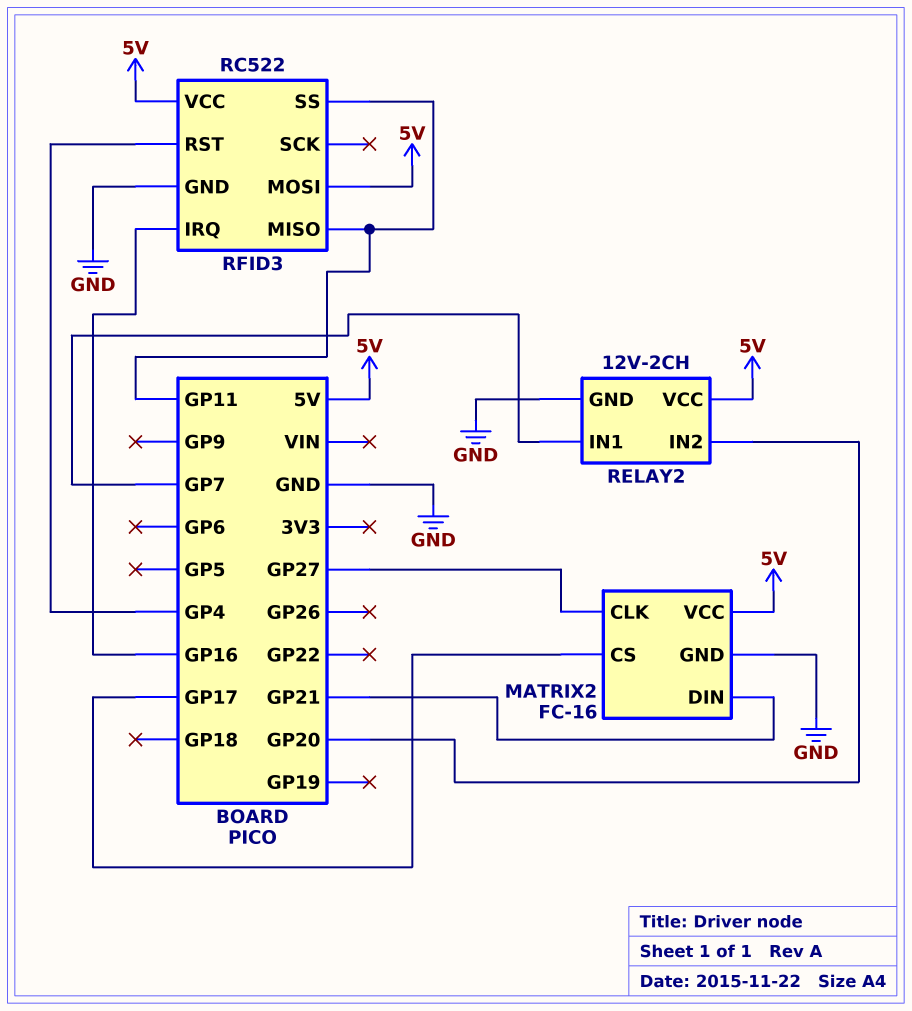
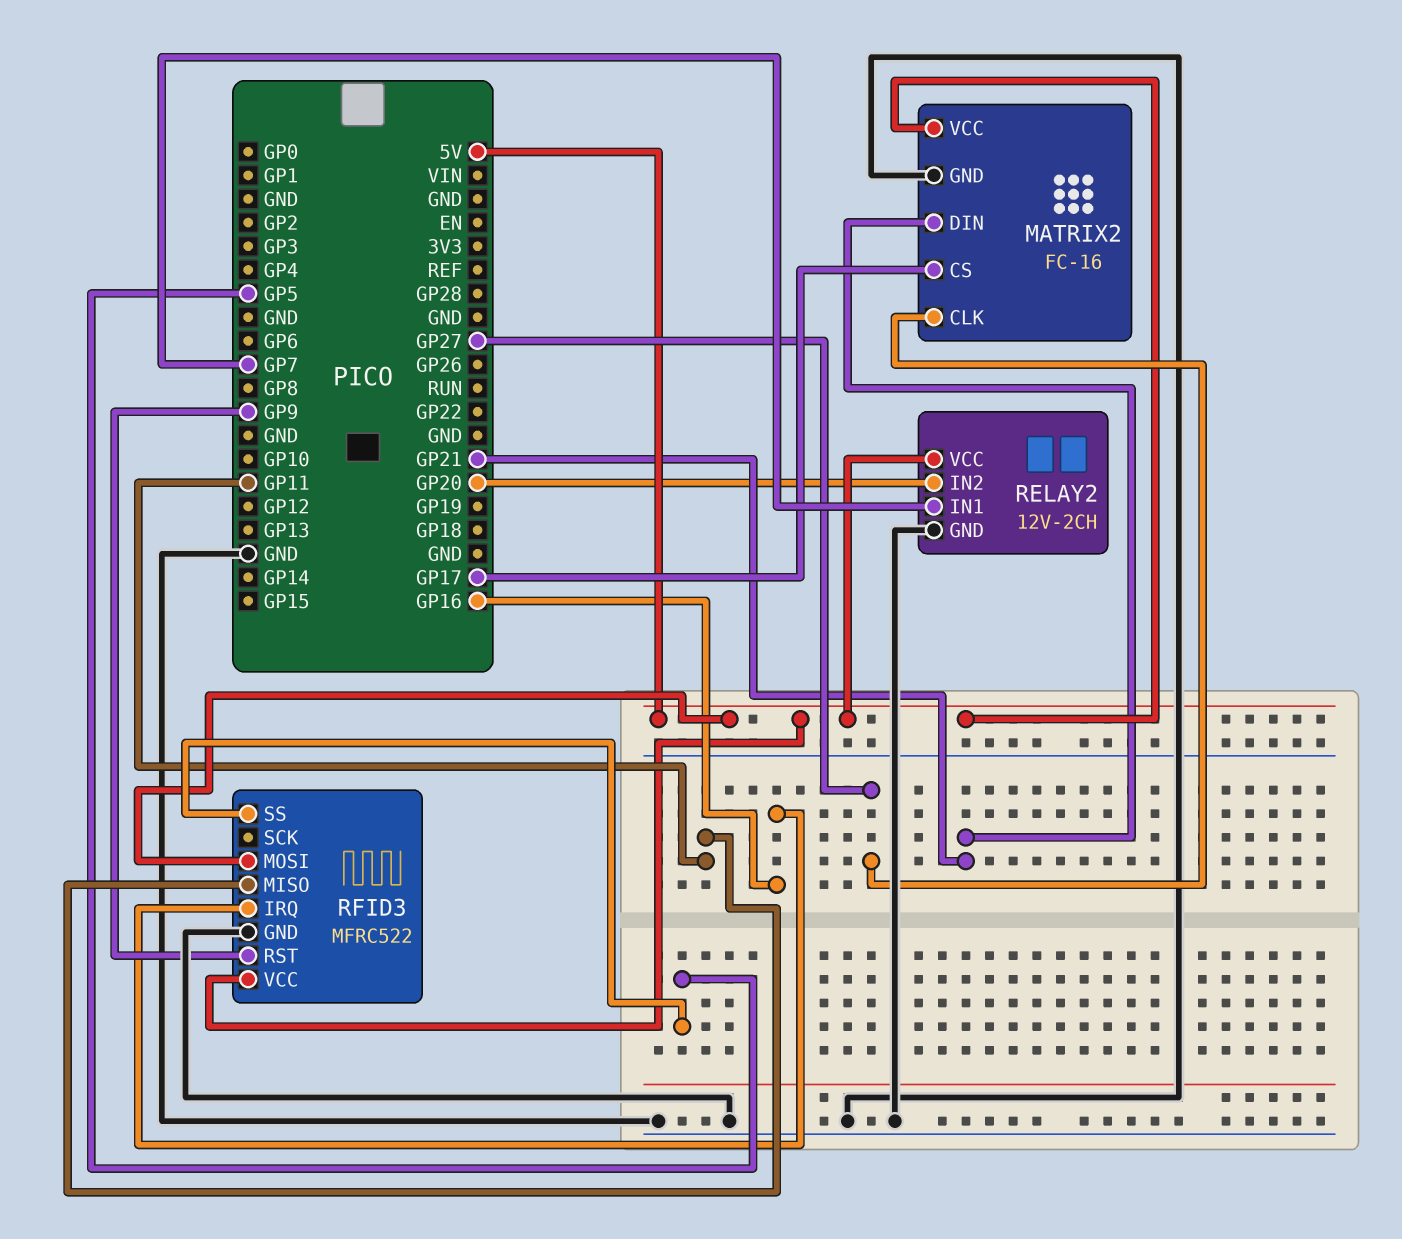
RFID3: RC522 -> MFRC522
RFID3 pin RST: GP4 -> GP9
RFID3 pin SS: GP11 -> GP5

